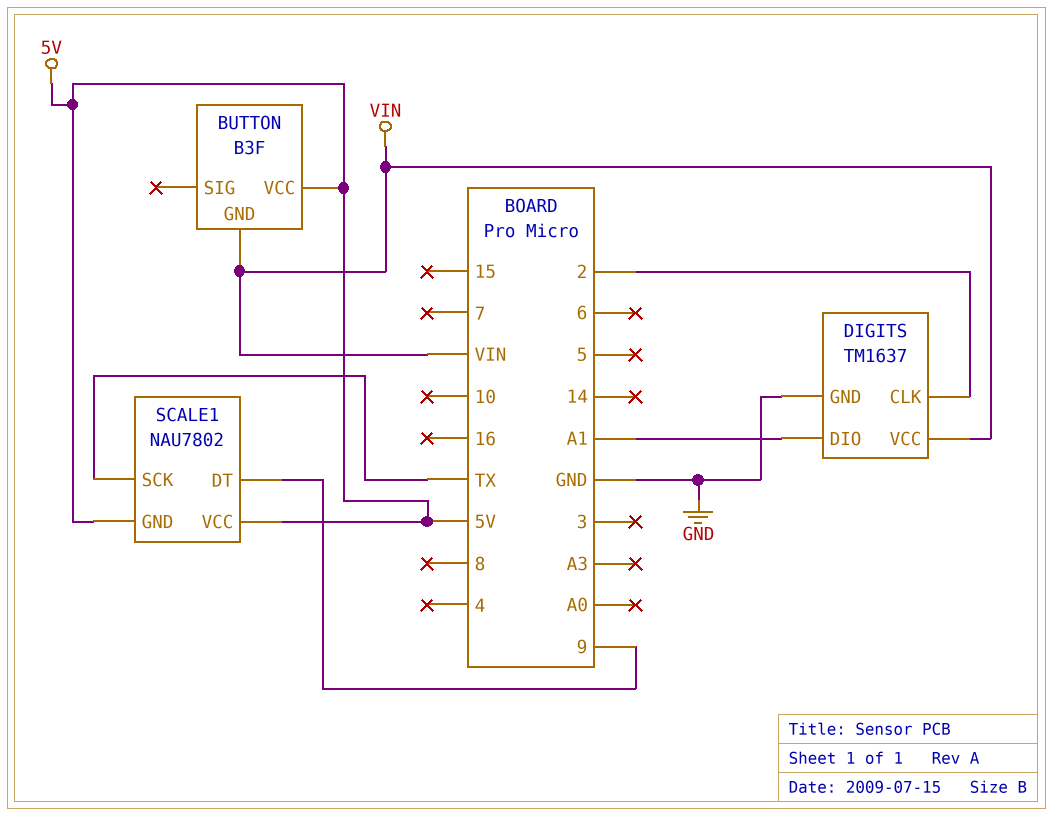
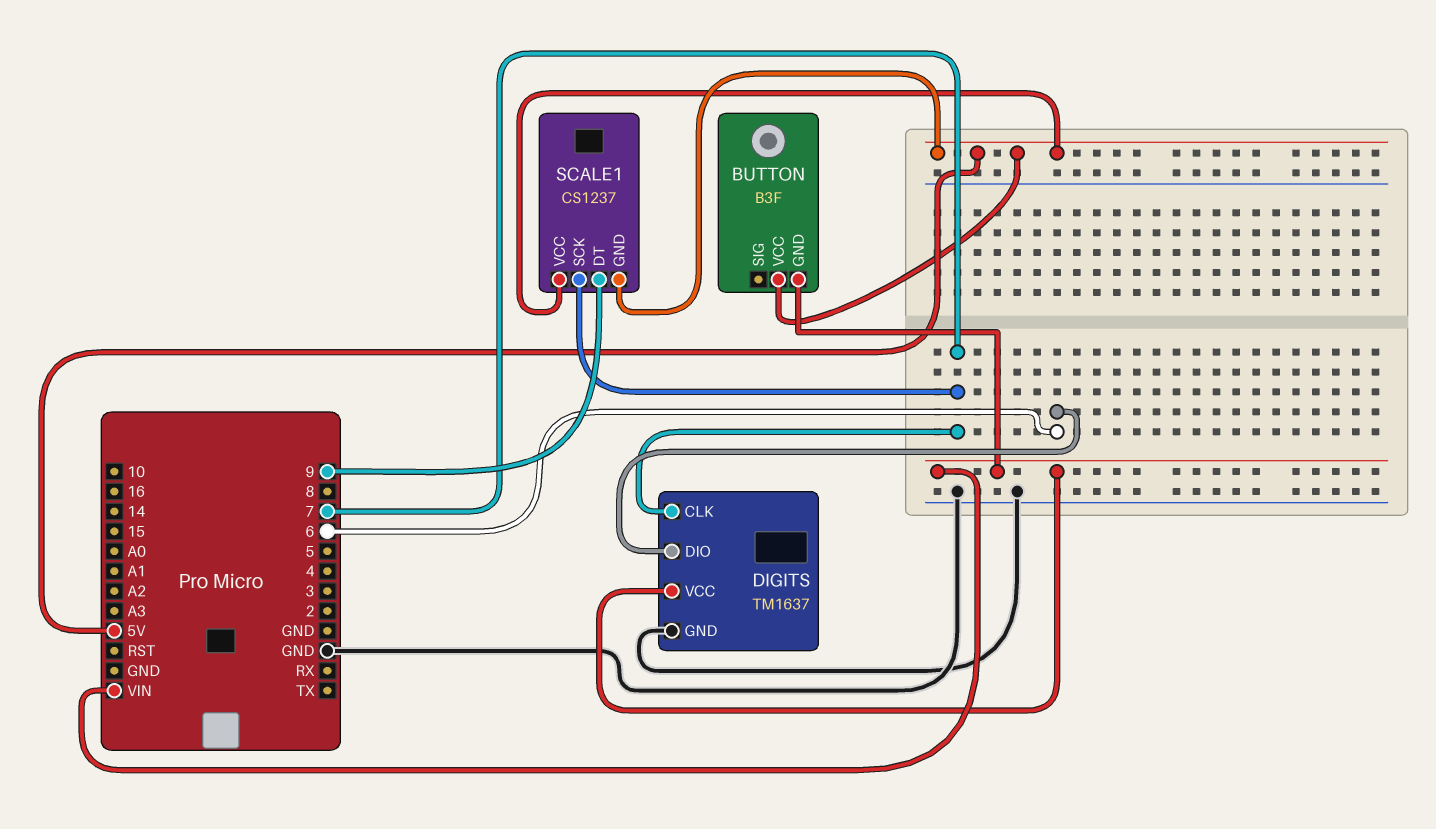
DIGITS pin CLK: 2 -> 7
DIGITS pin DIO: A1 -> 6
SCALE1: NAU7802 -> CS1237
SCALE1 pin SCK: TX -> 7

